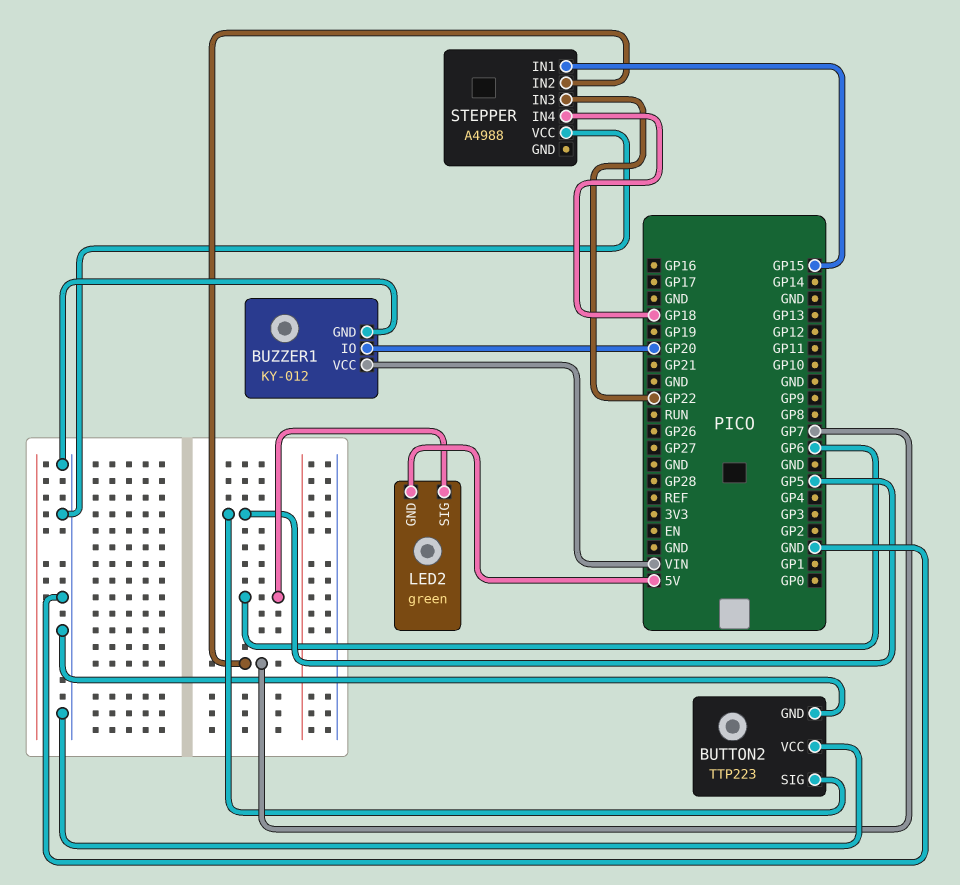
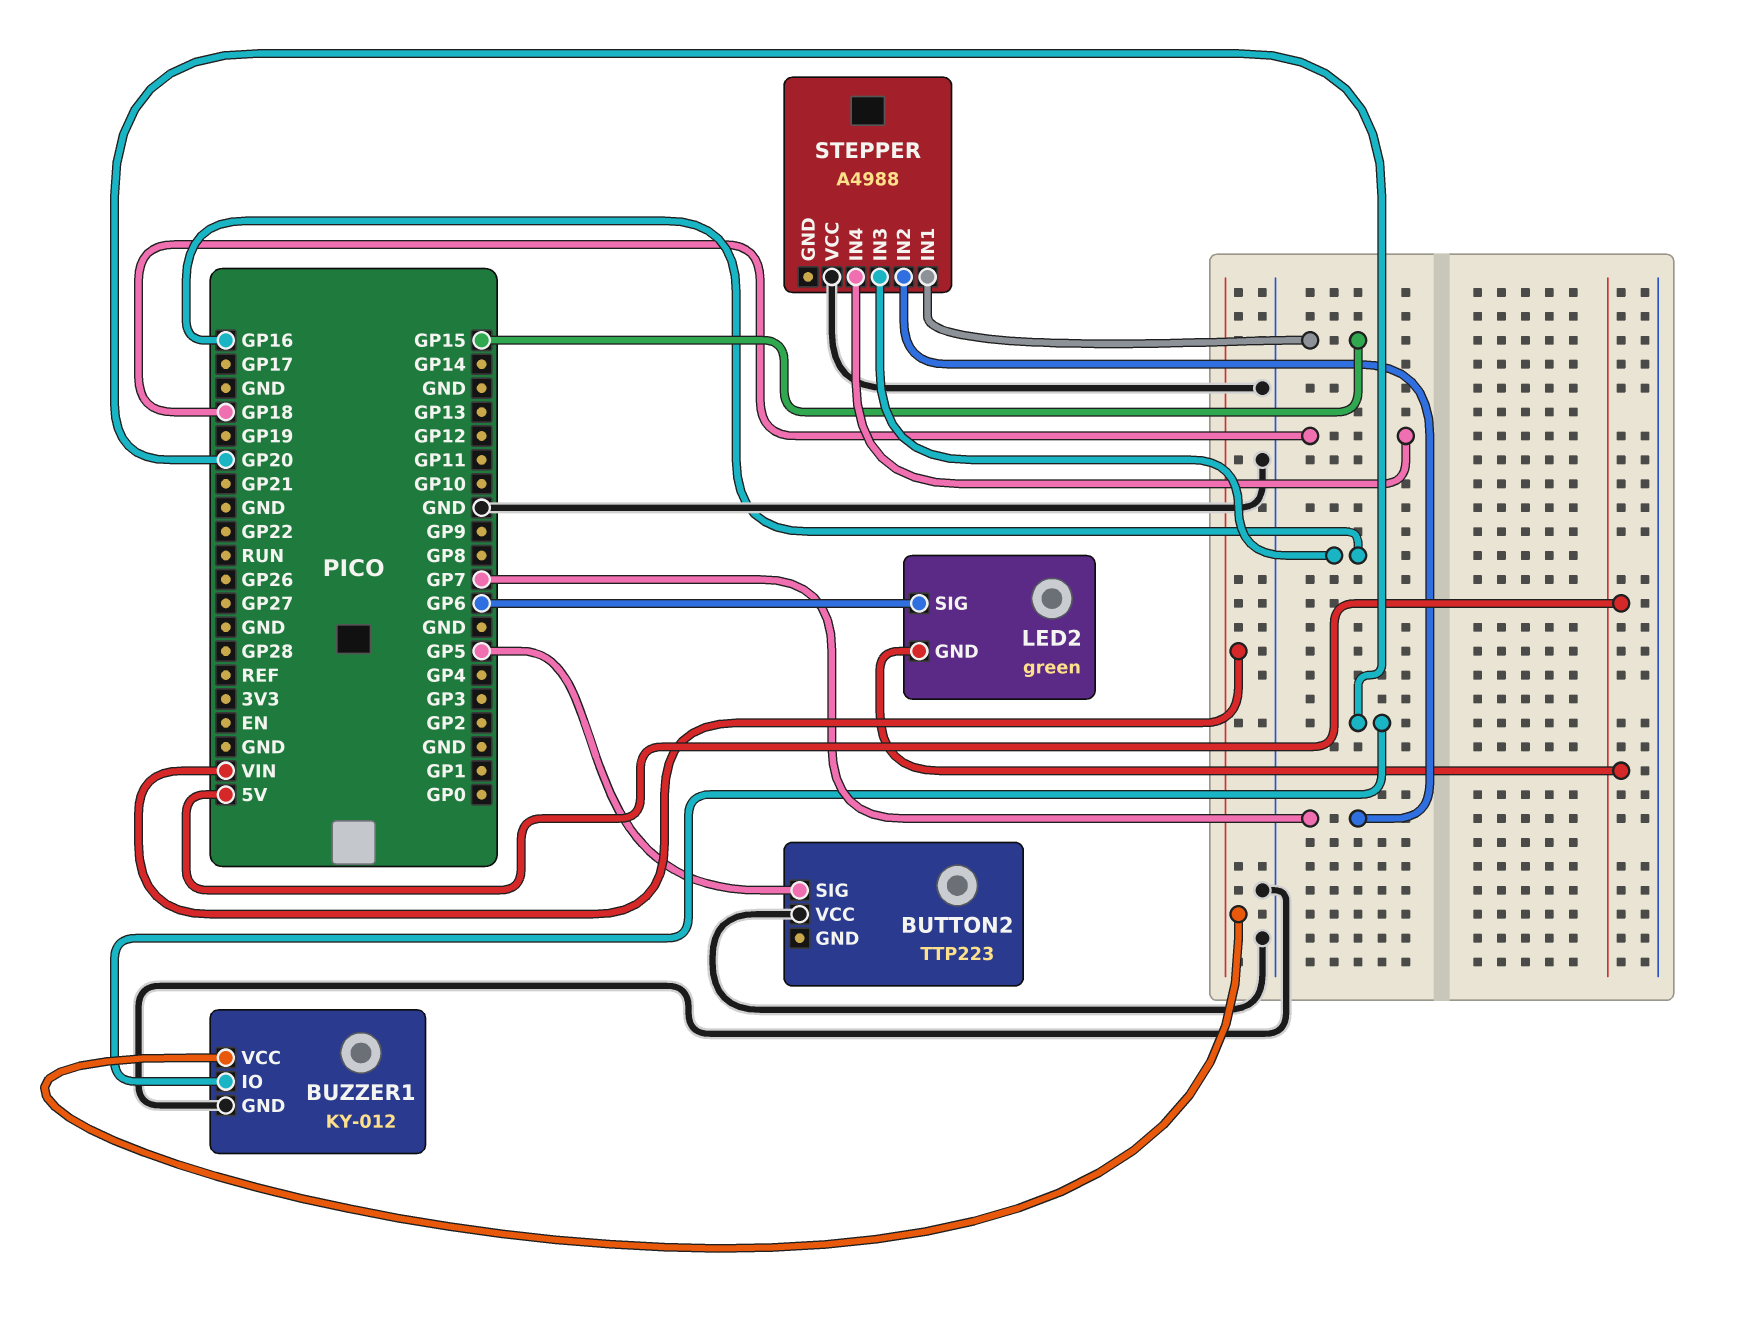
BUTTON2 pin GND: GND -> none
STEPPER pin IN3: GP22 -> GP16

